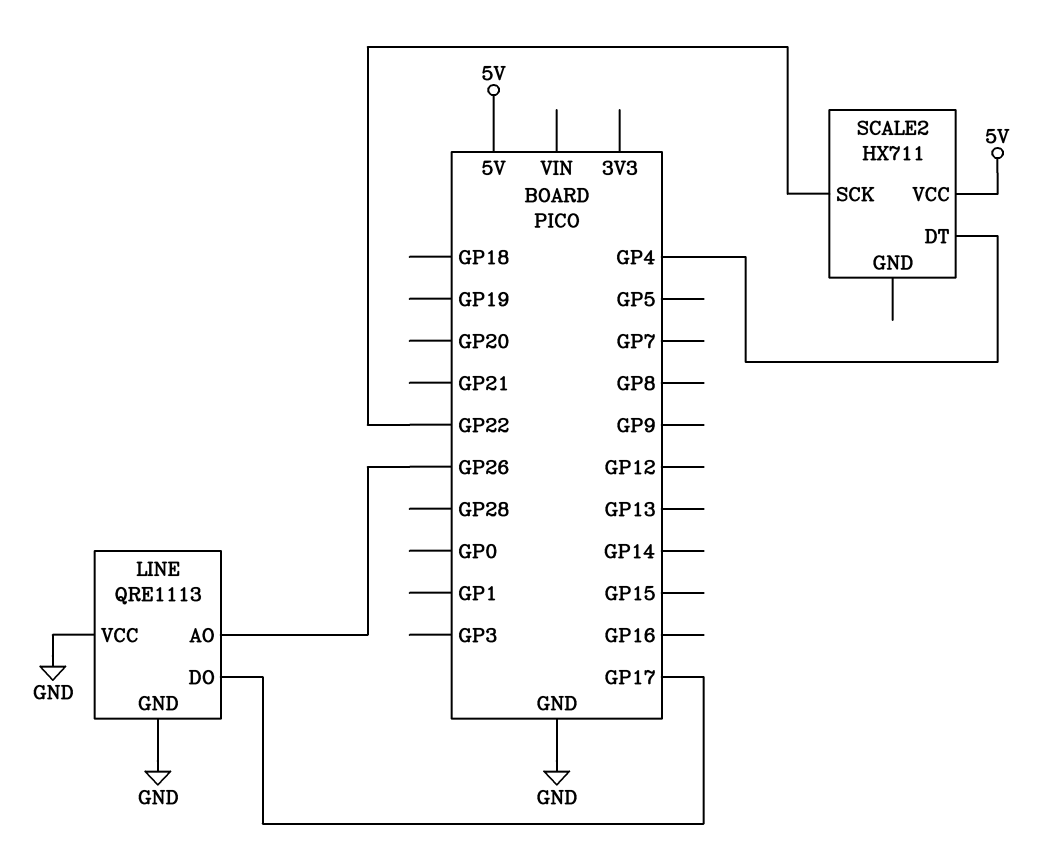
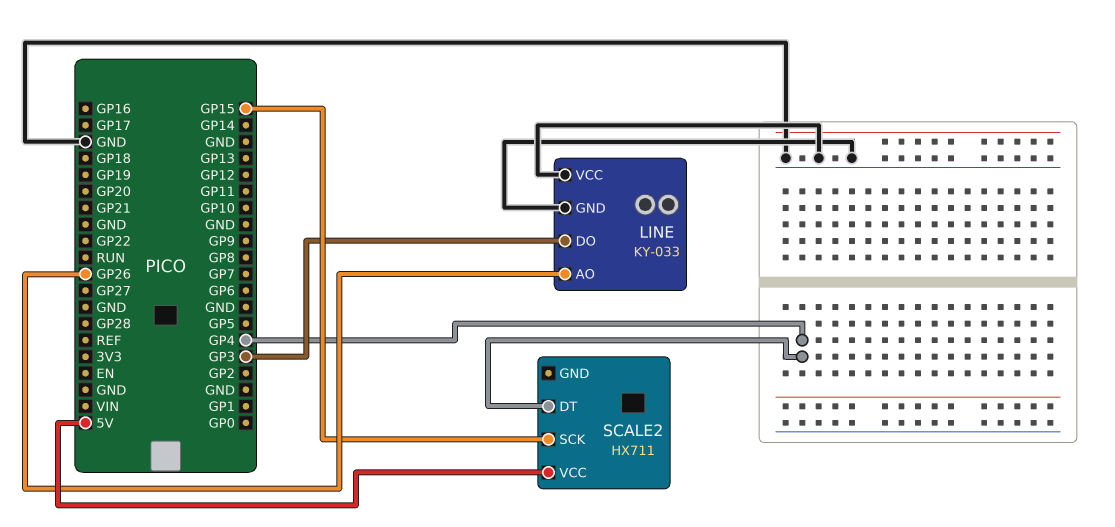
LINE: QRE1113 -> KY-033
LINE pin DO: GP17 -> GP3
SCALE2 pin SCK: GP22 -> GP15

